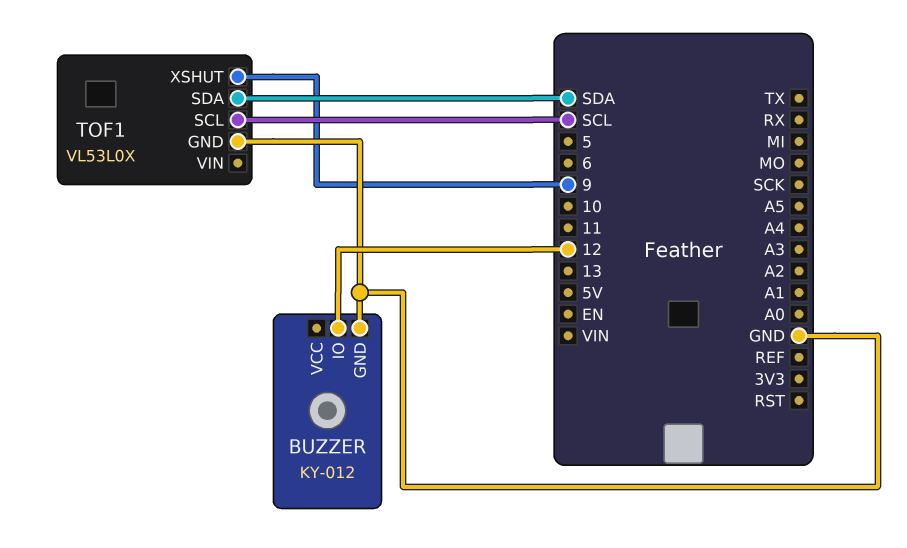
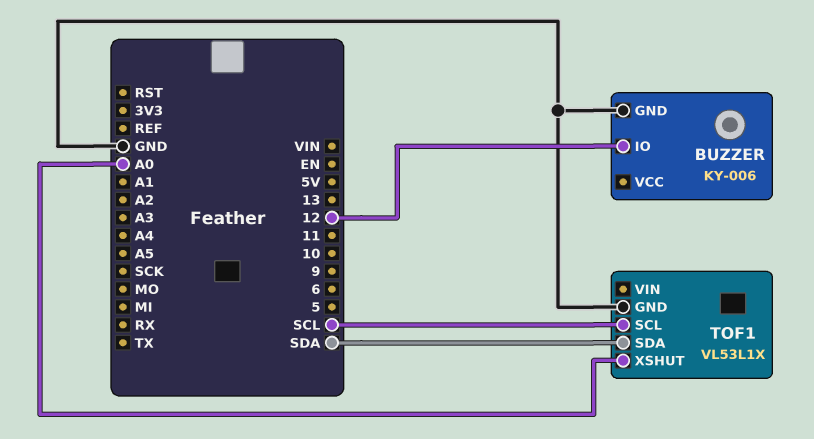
BUZZER: KY-012 -> KY-006
TOF1: VL53L0X -> VL53L1X
TOF1 pin XSHUT: 9 -> A0

